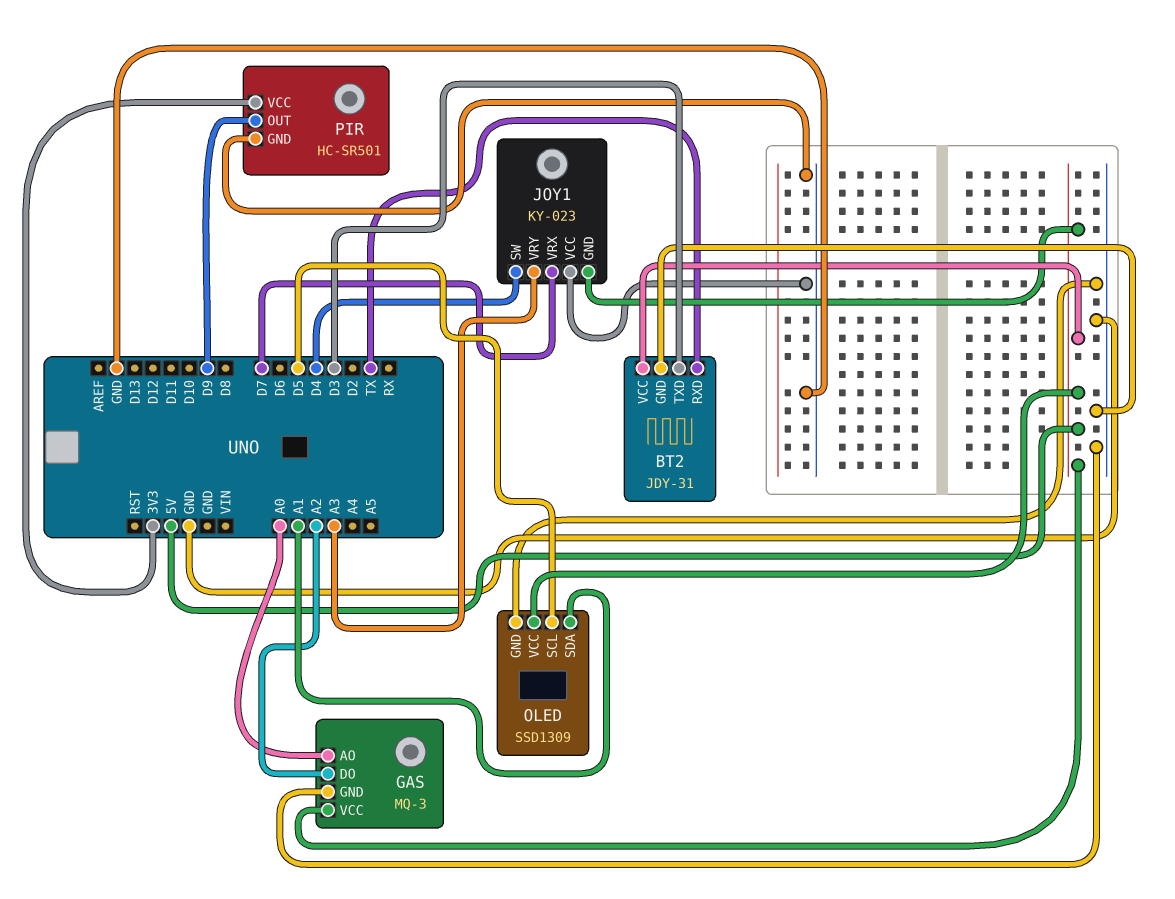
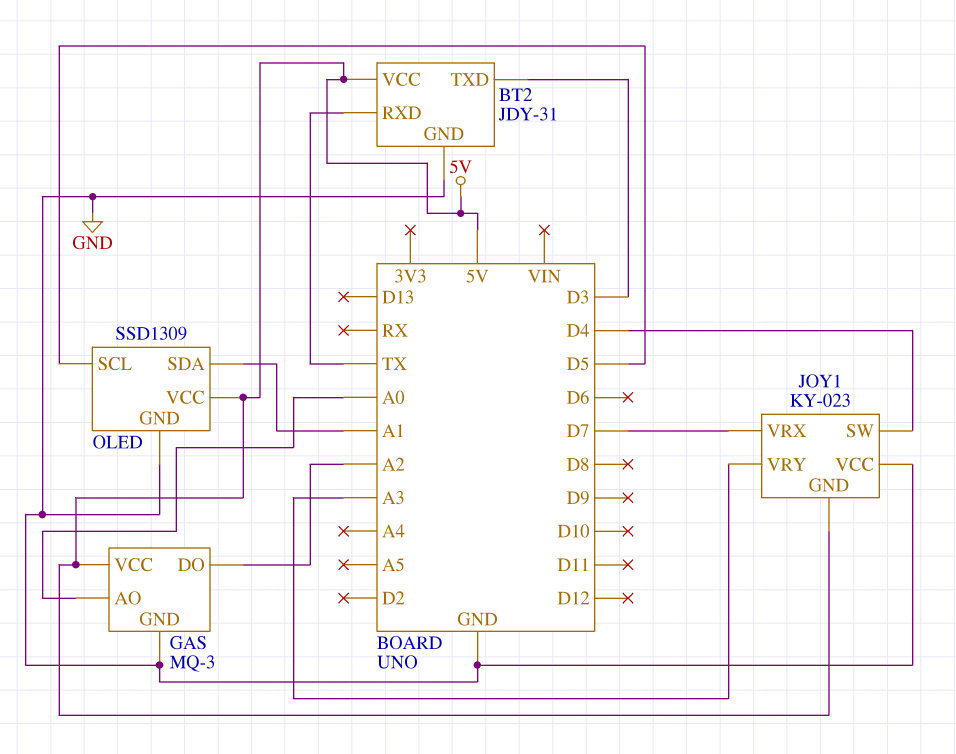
PIR: HC-SR501 -> none
PIR pin GND: GND -> none
PIR pin OUT: D9 -> none
PIR pin VCC: 3V3 -> none

